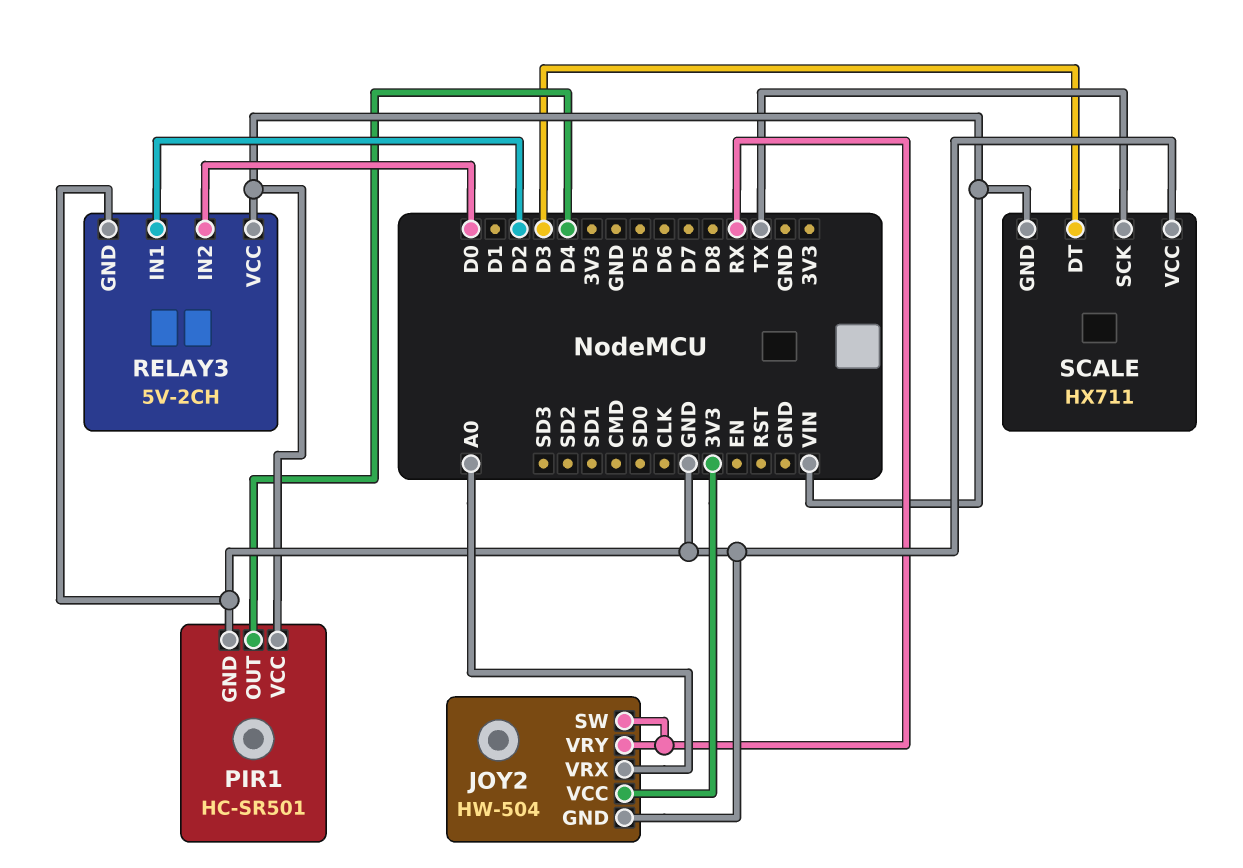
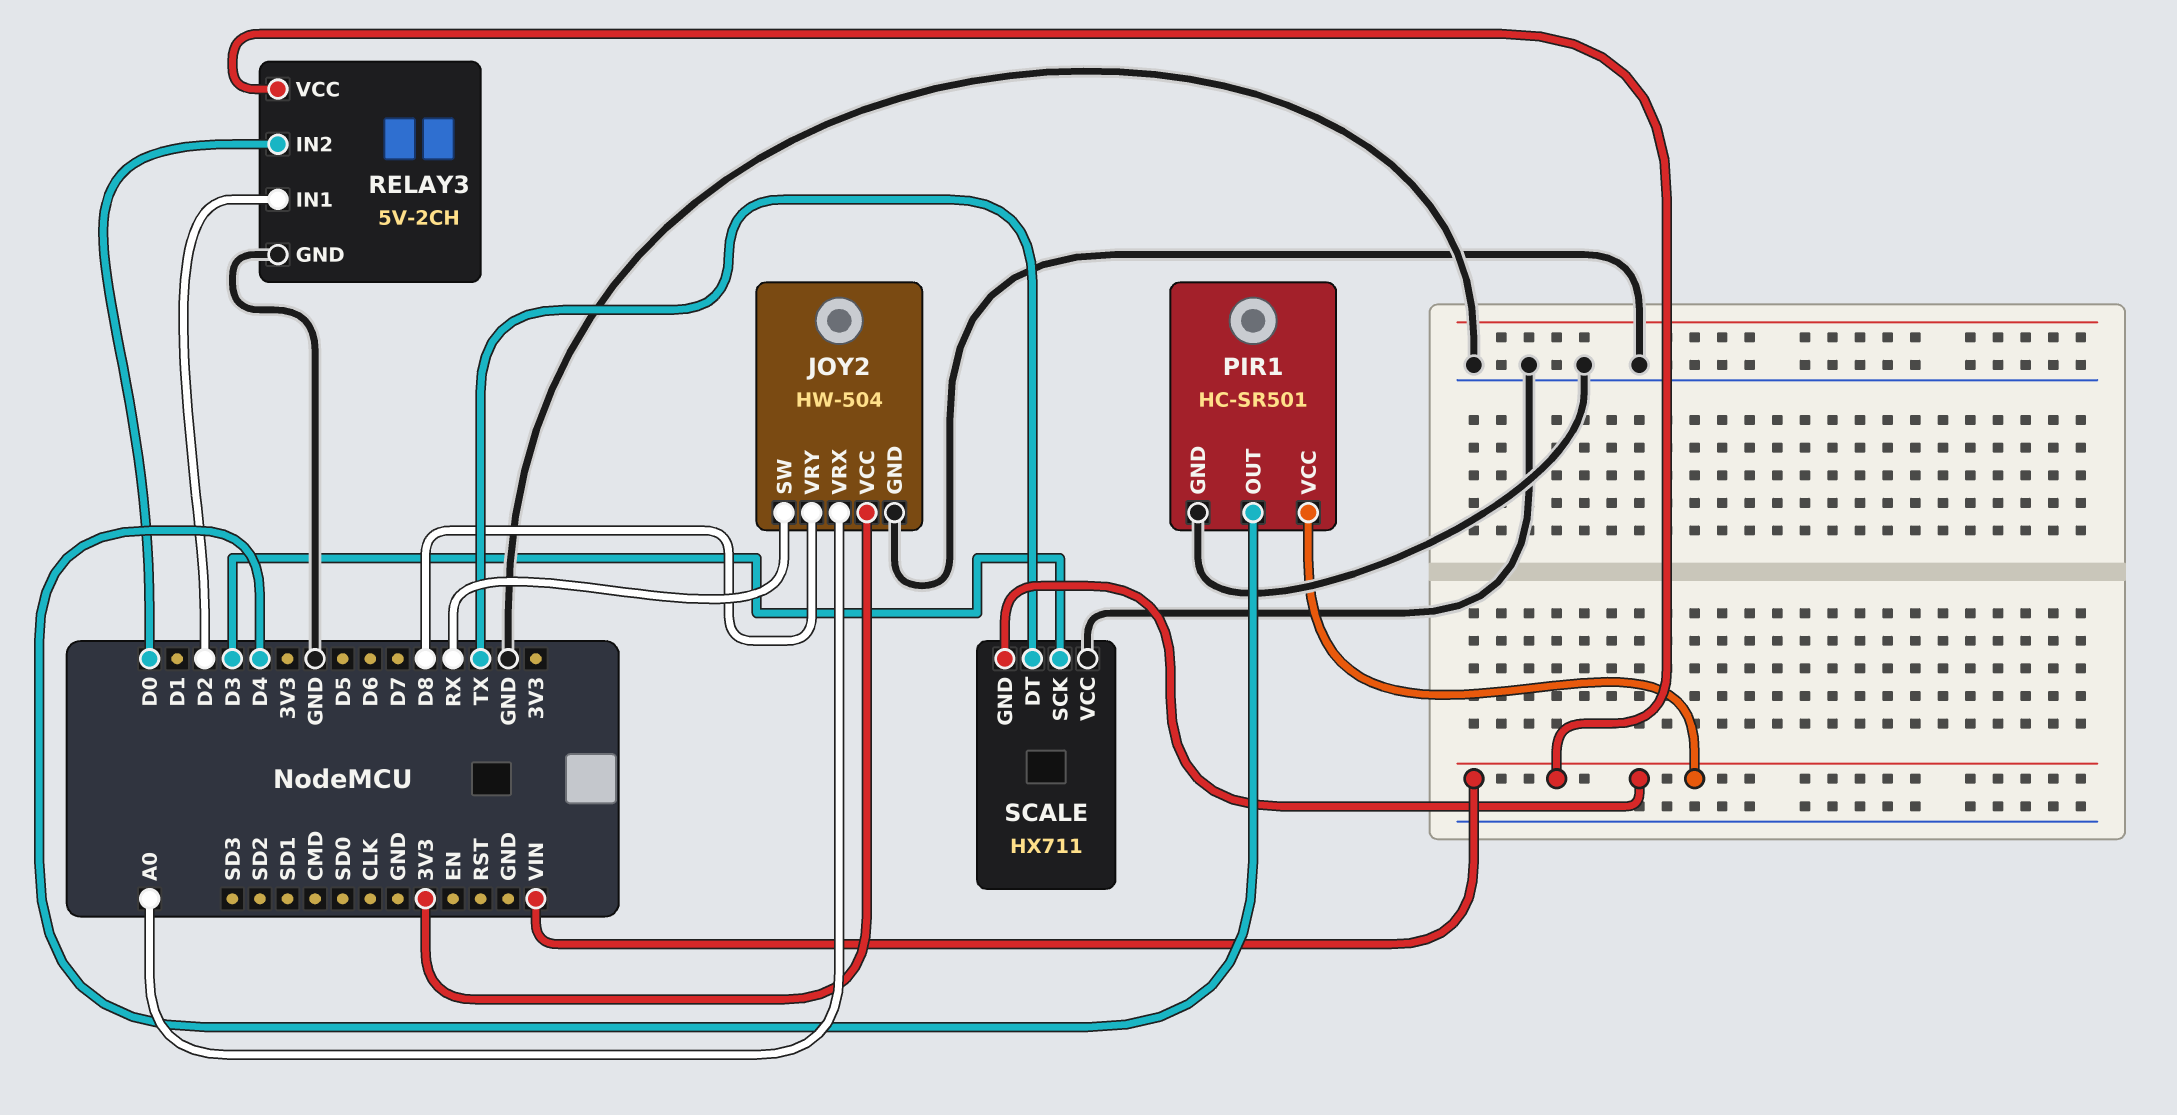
JOY2 pin VRY: RX -> D8
SCALE pin DT: D3 -> TX
SCALE pin SCK: TX -> D3

